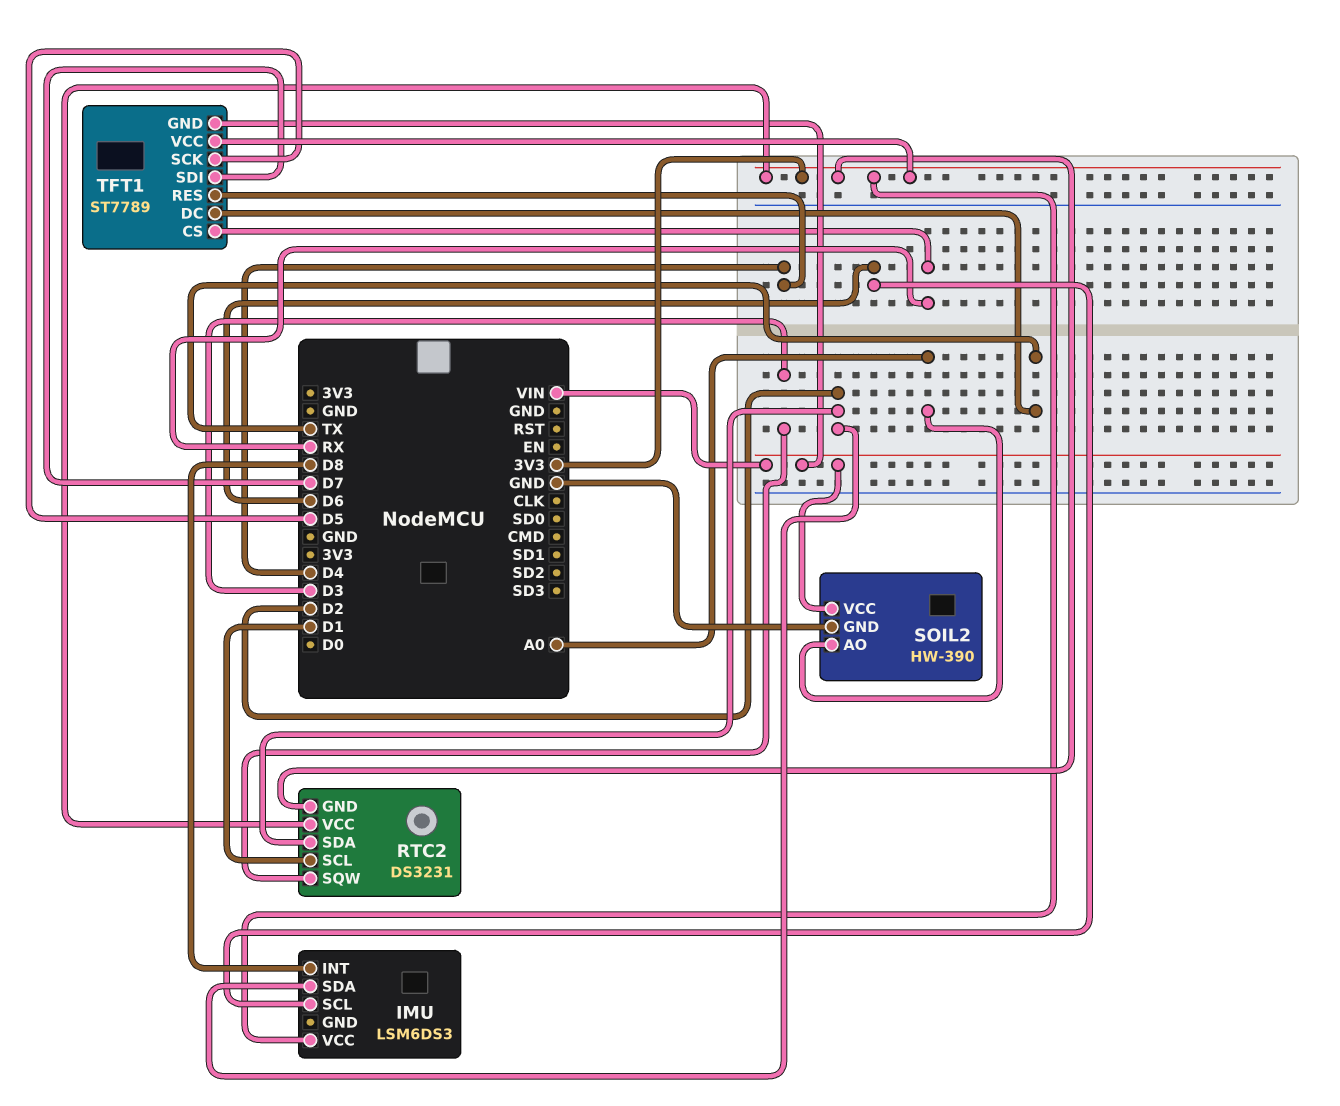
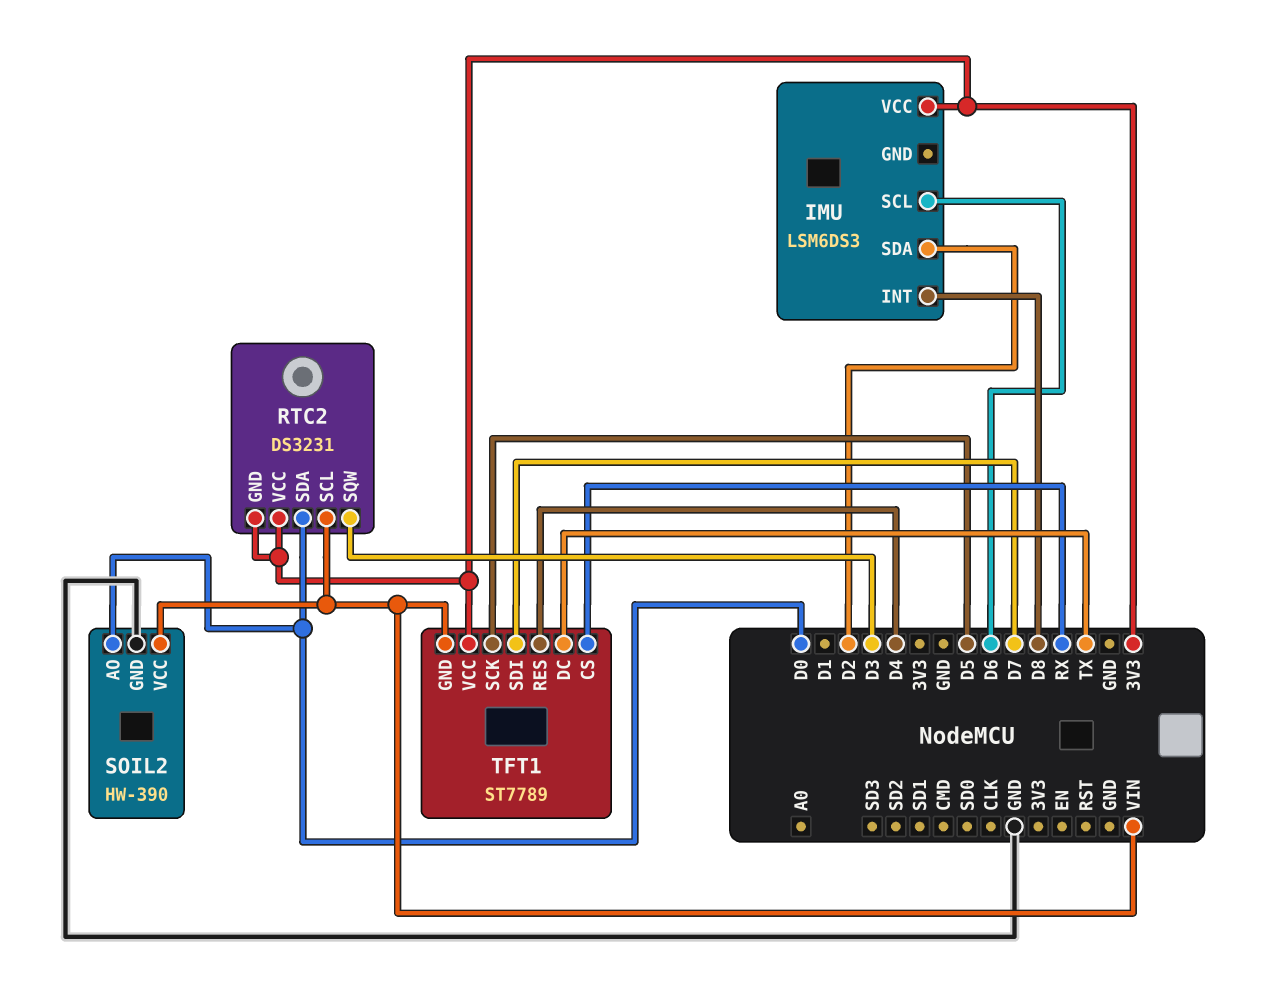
RTC2 pin SCL: D1 -> VIN
RTC2 pin SDA: D2 -> D0
SOIL2 pin AO: A0 -> D0

